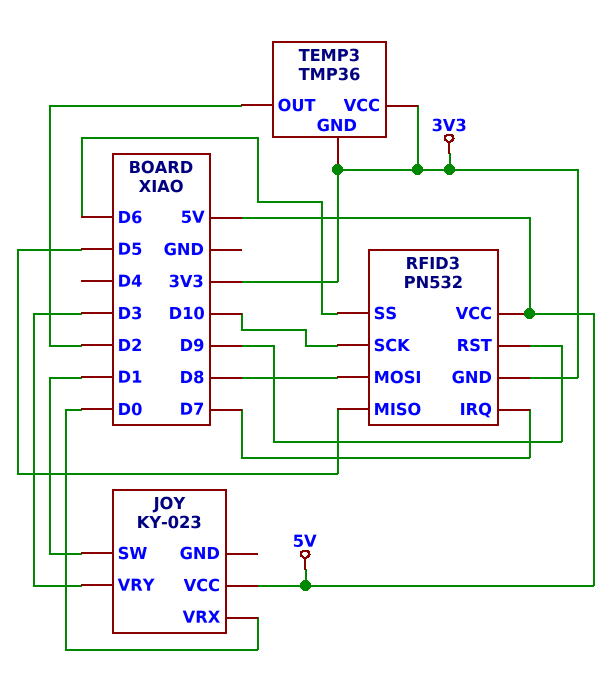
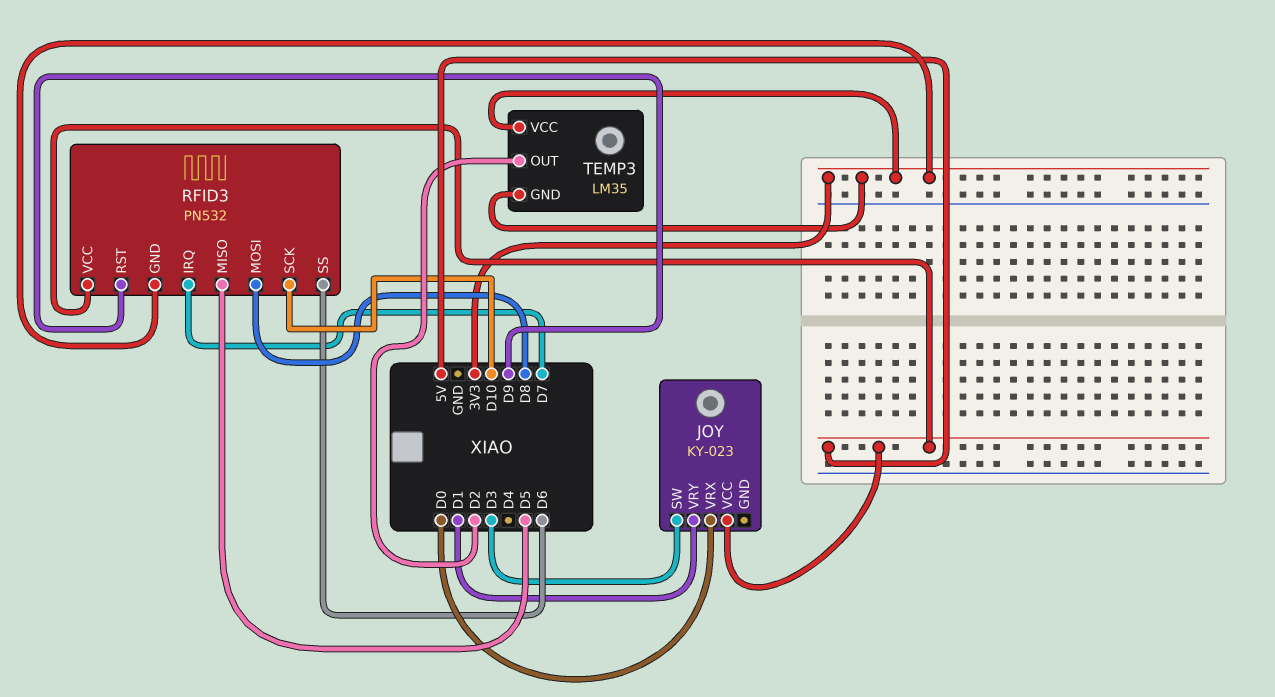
JOY pin SW: D1 -> D3
JOY pin VRY: D3 -> D1
TEMP3: TMP36 -> LM35

